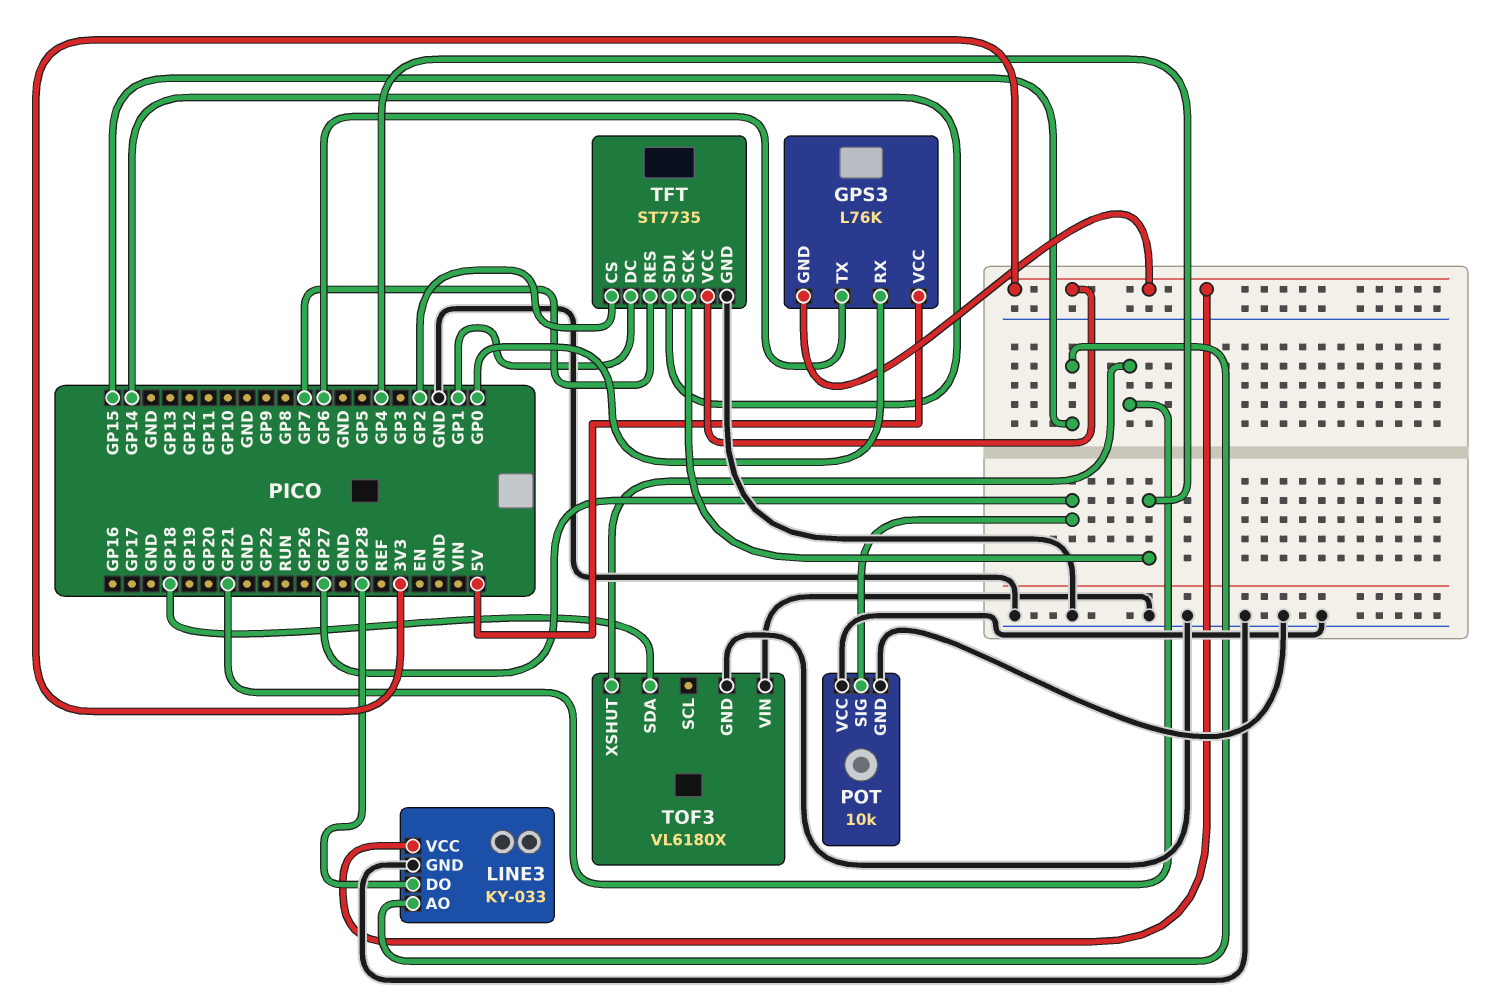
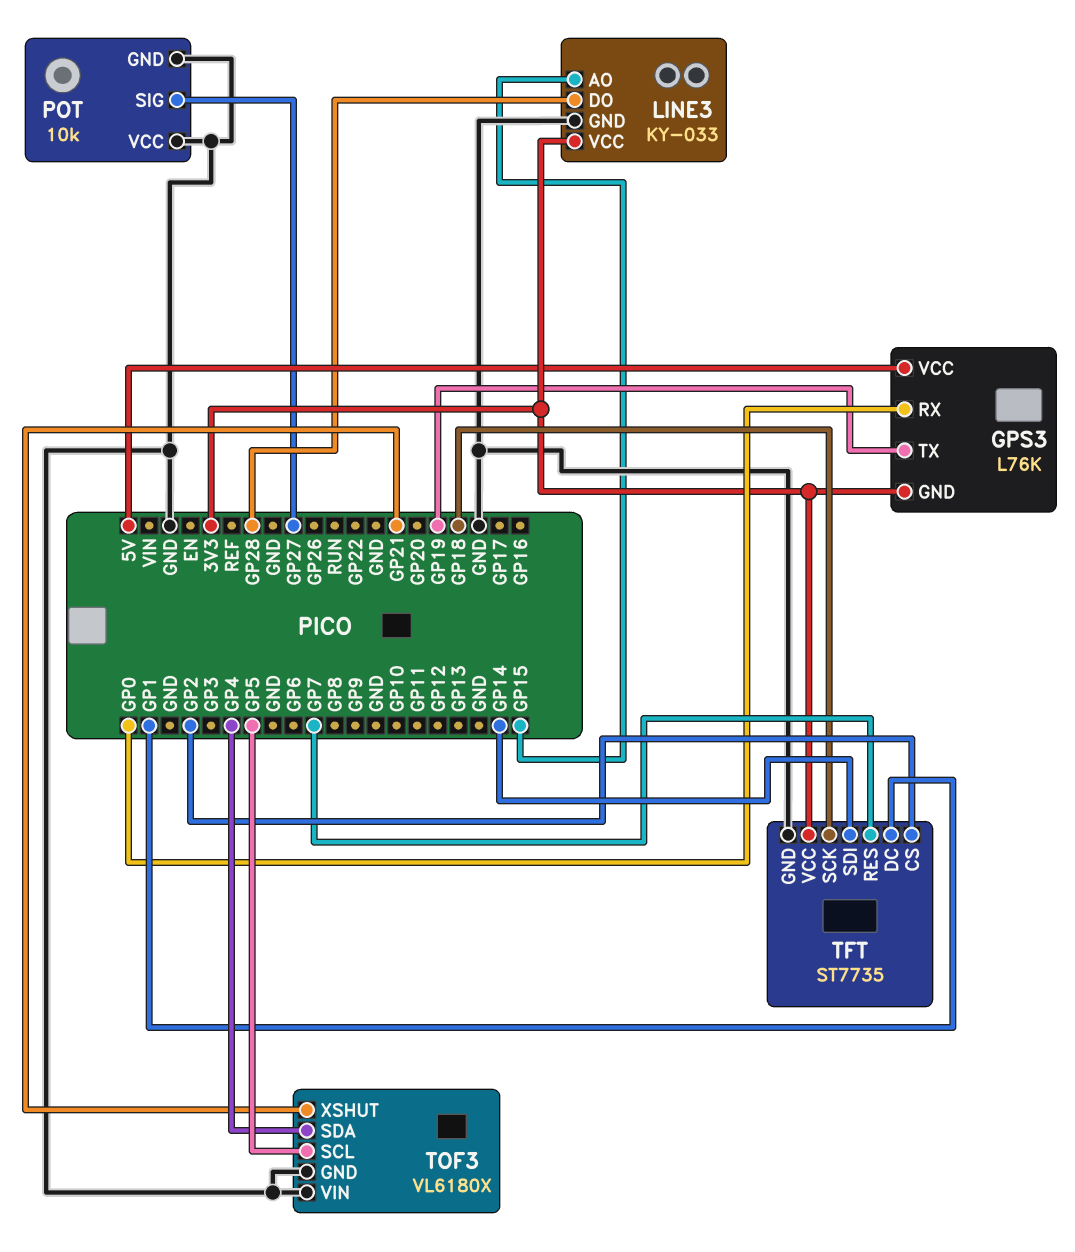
GPS3 pin TX: GP6 -> GP19
TFT pin SCK: GP4 -> GP18
TOF3 pin SCL: none -> GP5
TOF3 pin SDA: GP18 -> GP4

